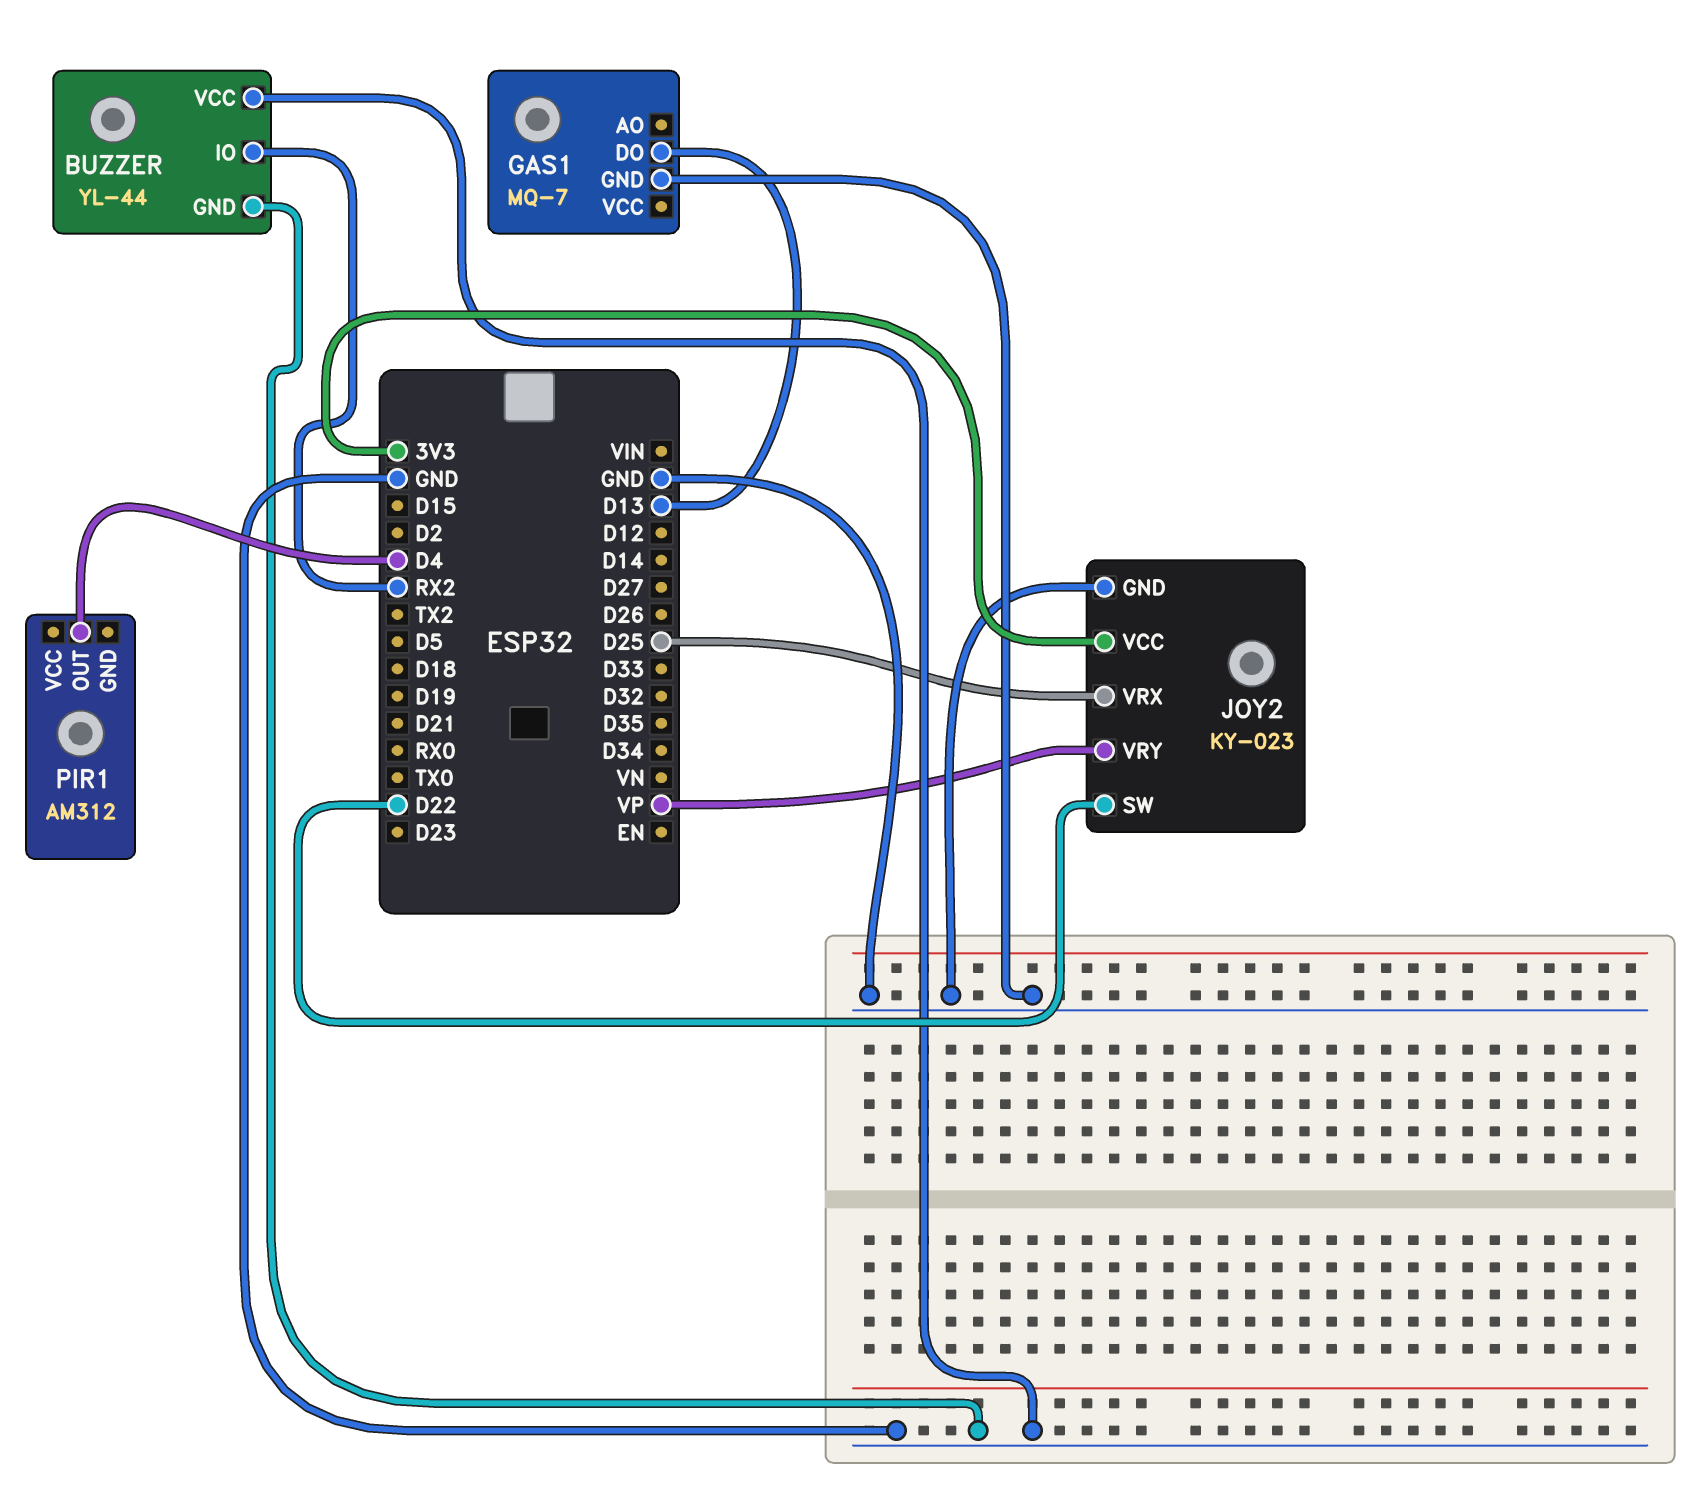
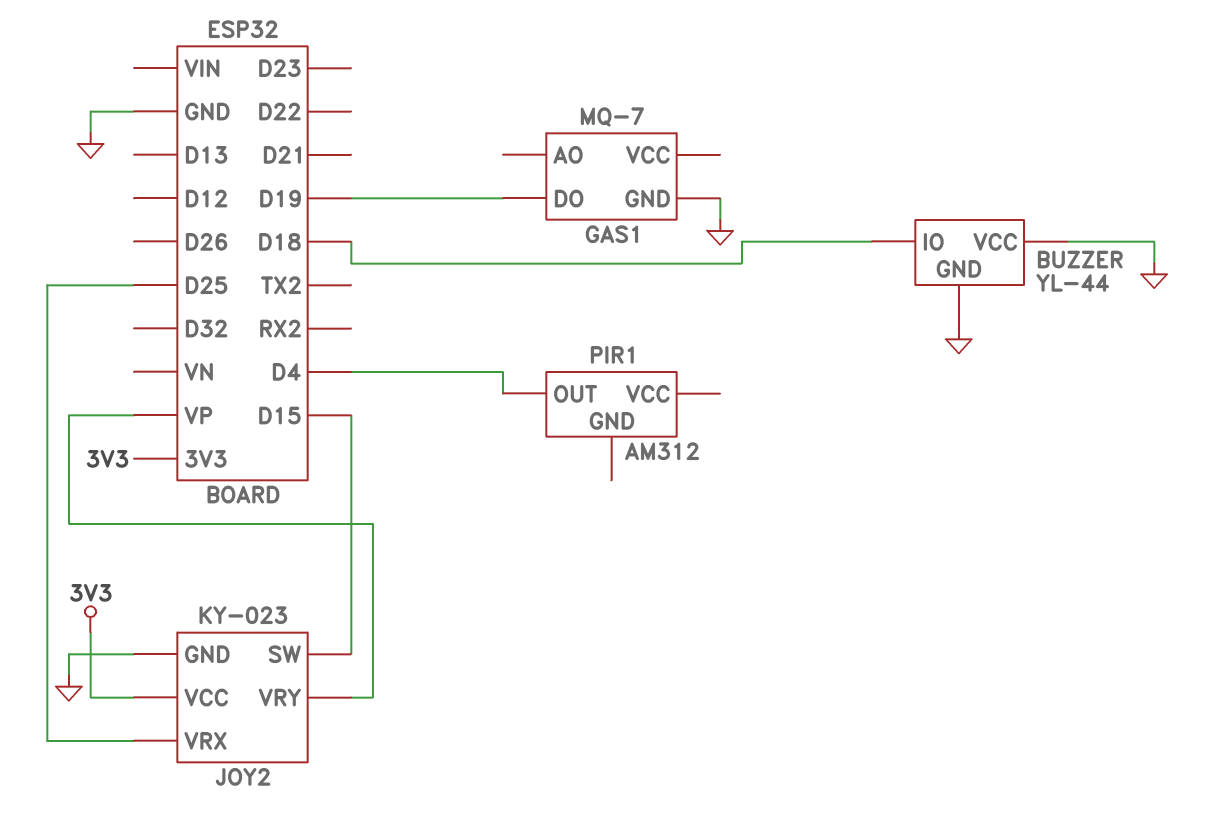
BUZZER pin IO: RX2 -> D18
GAS1 pin DO: D13 -> D19
JOY2 pin SW: D22 -> D15

